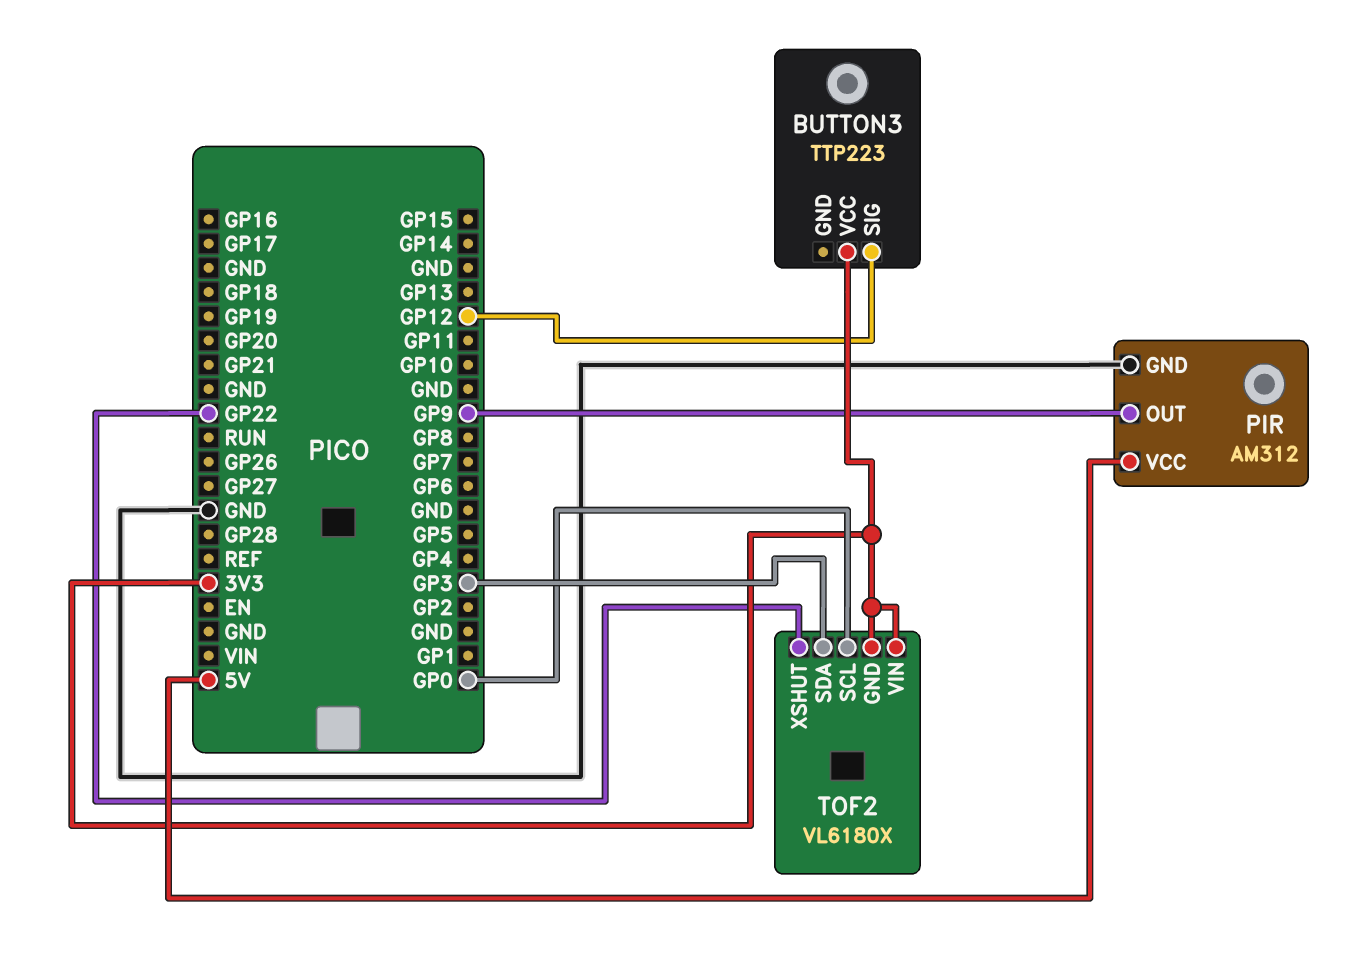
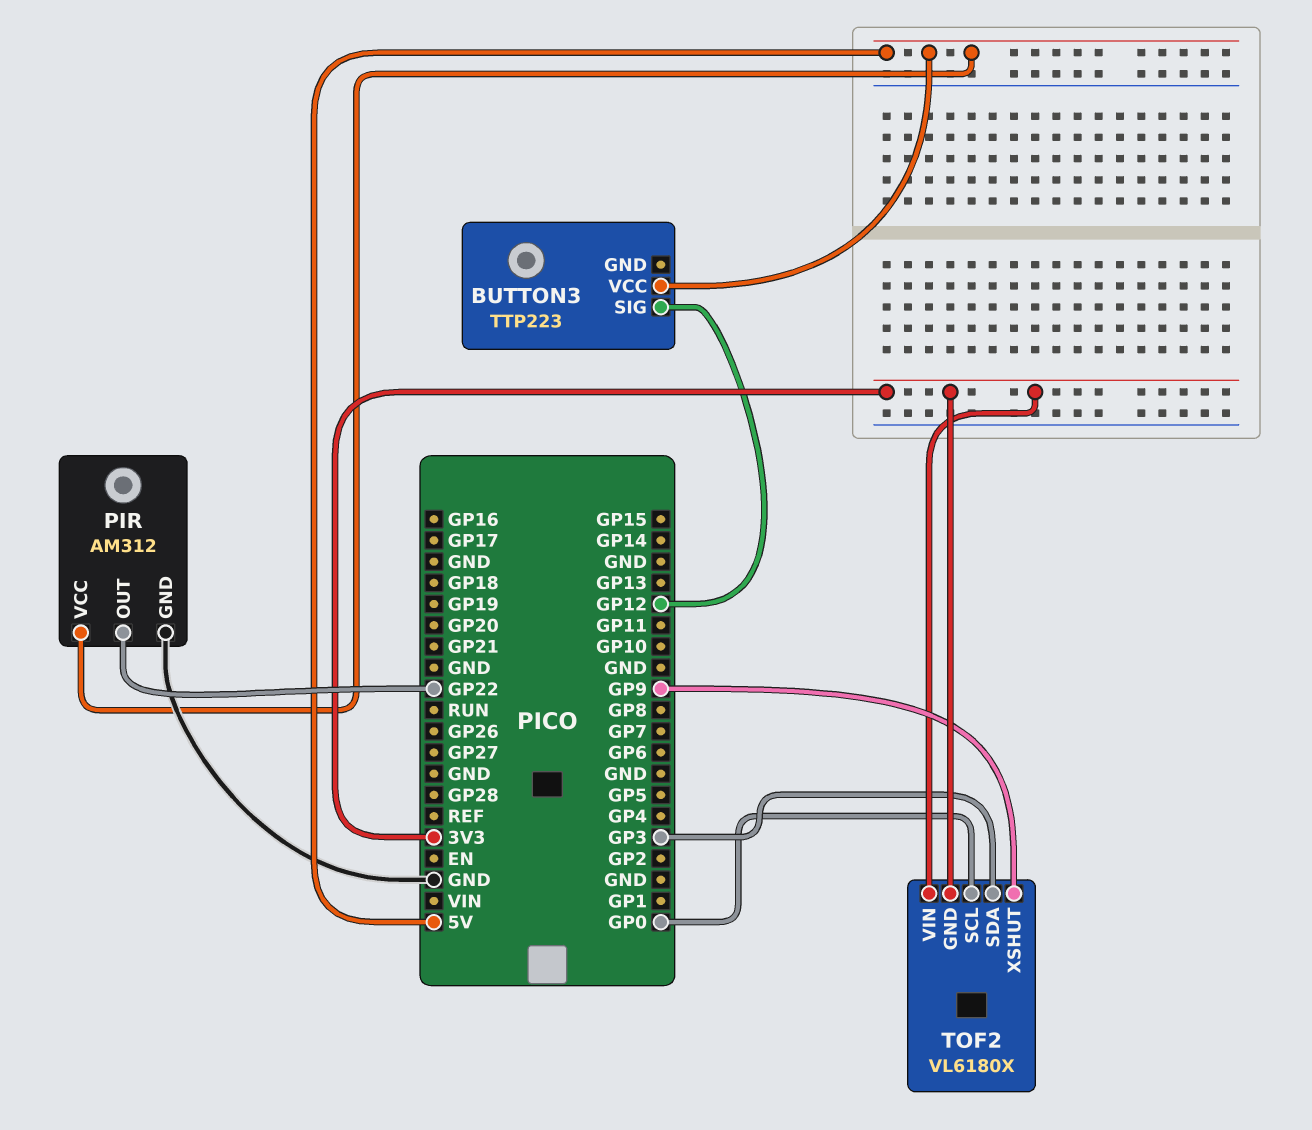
BUTTON3 pin VCC: 3V3 -> 5V
PIR pin OUT: GP9 -> GP22
TOF2 pin XSHUT: GP22 -> GP9

